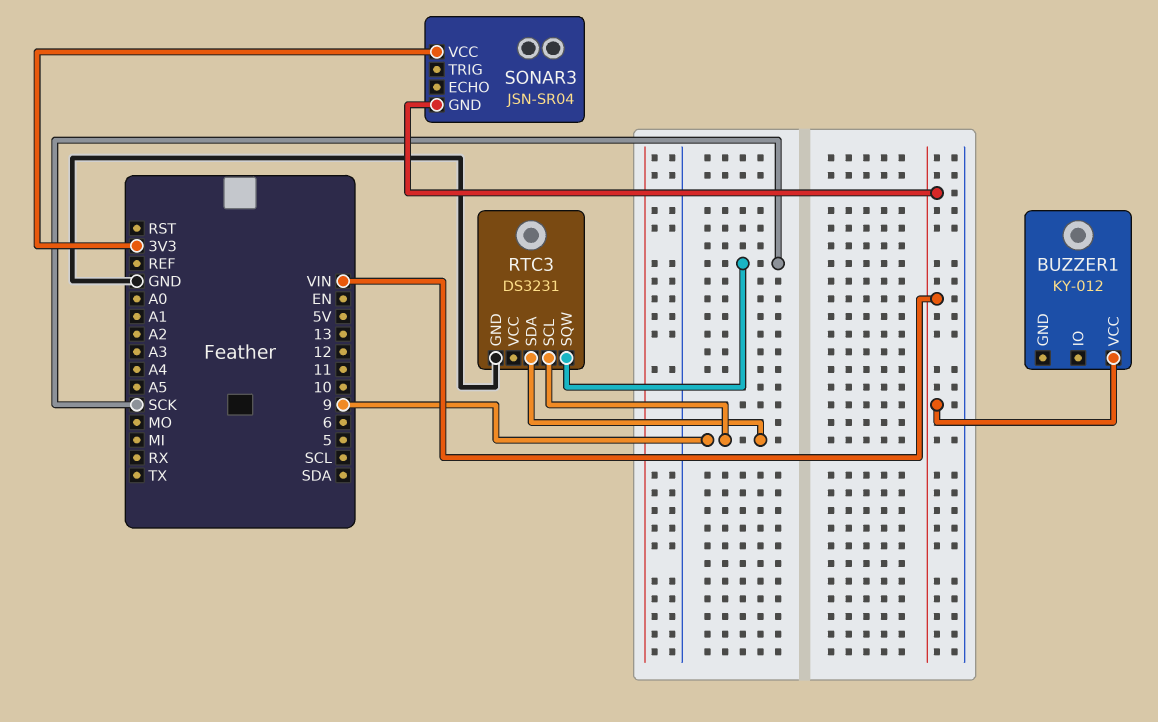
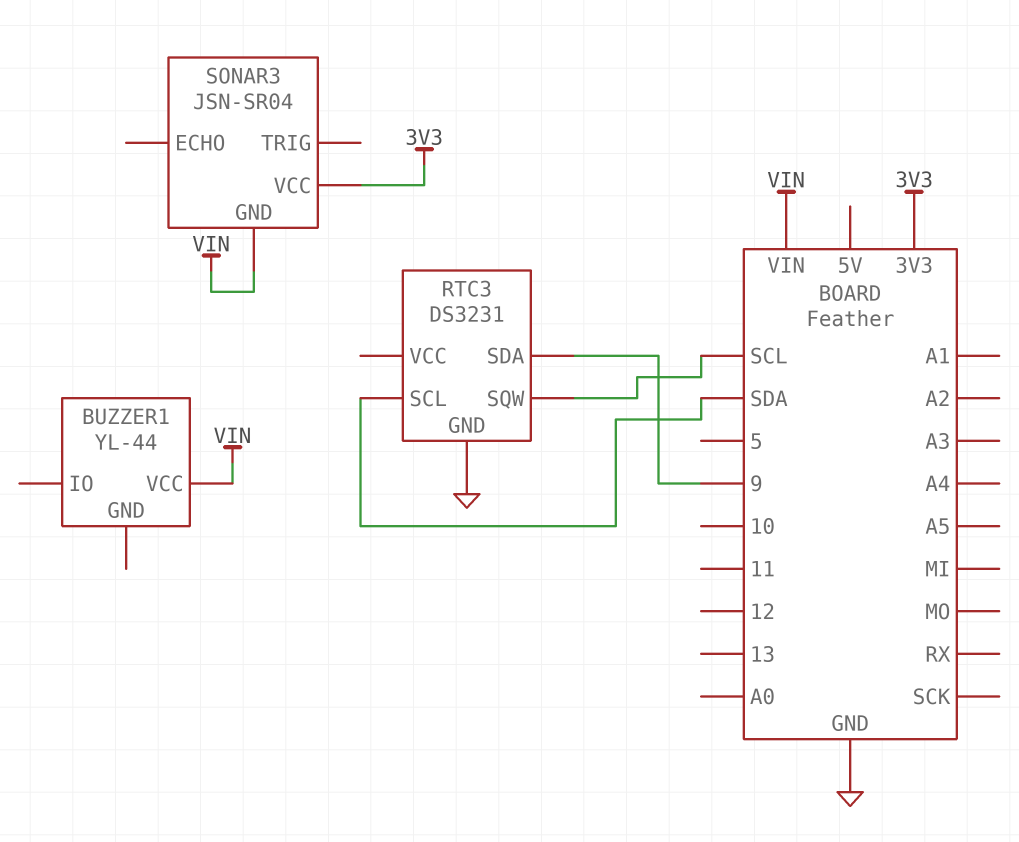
BUZZER1: KY-012 -> YL-44
RTC3 pin SCL: 9 -> SDA
RTC3 pin SQW: SCK -> SCL

